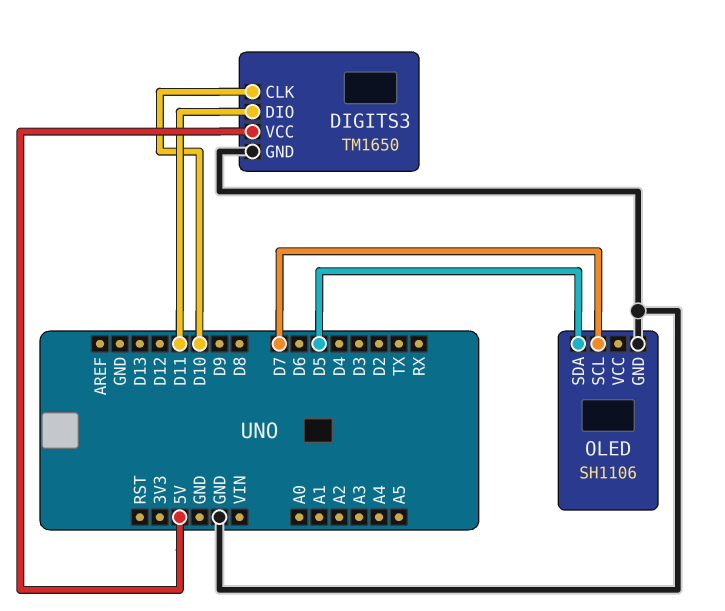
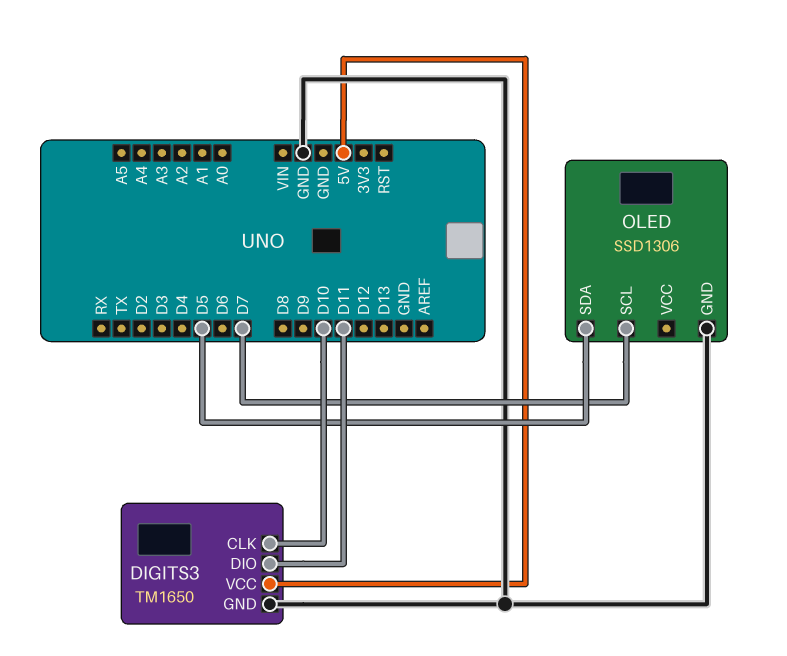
OLED: SH1106 -> SSD1306

